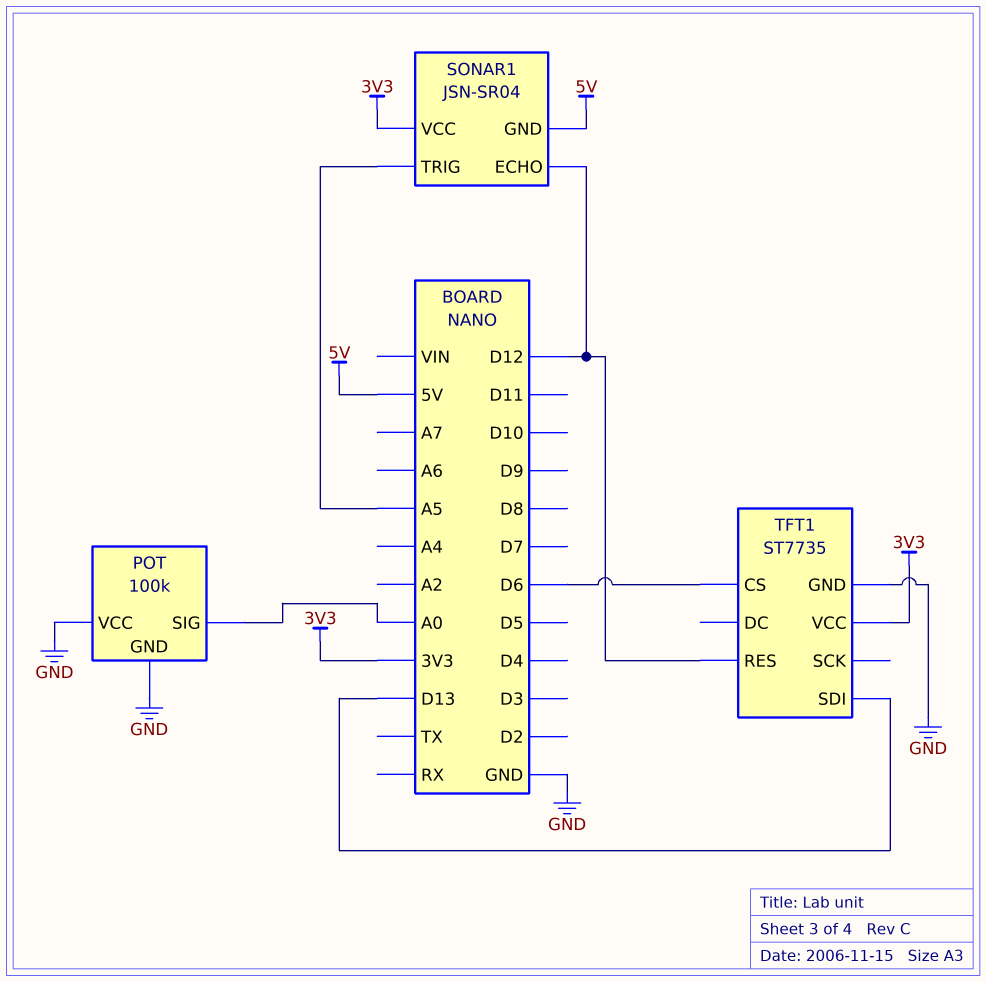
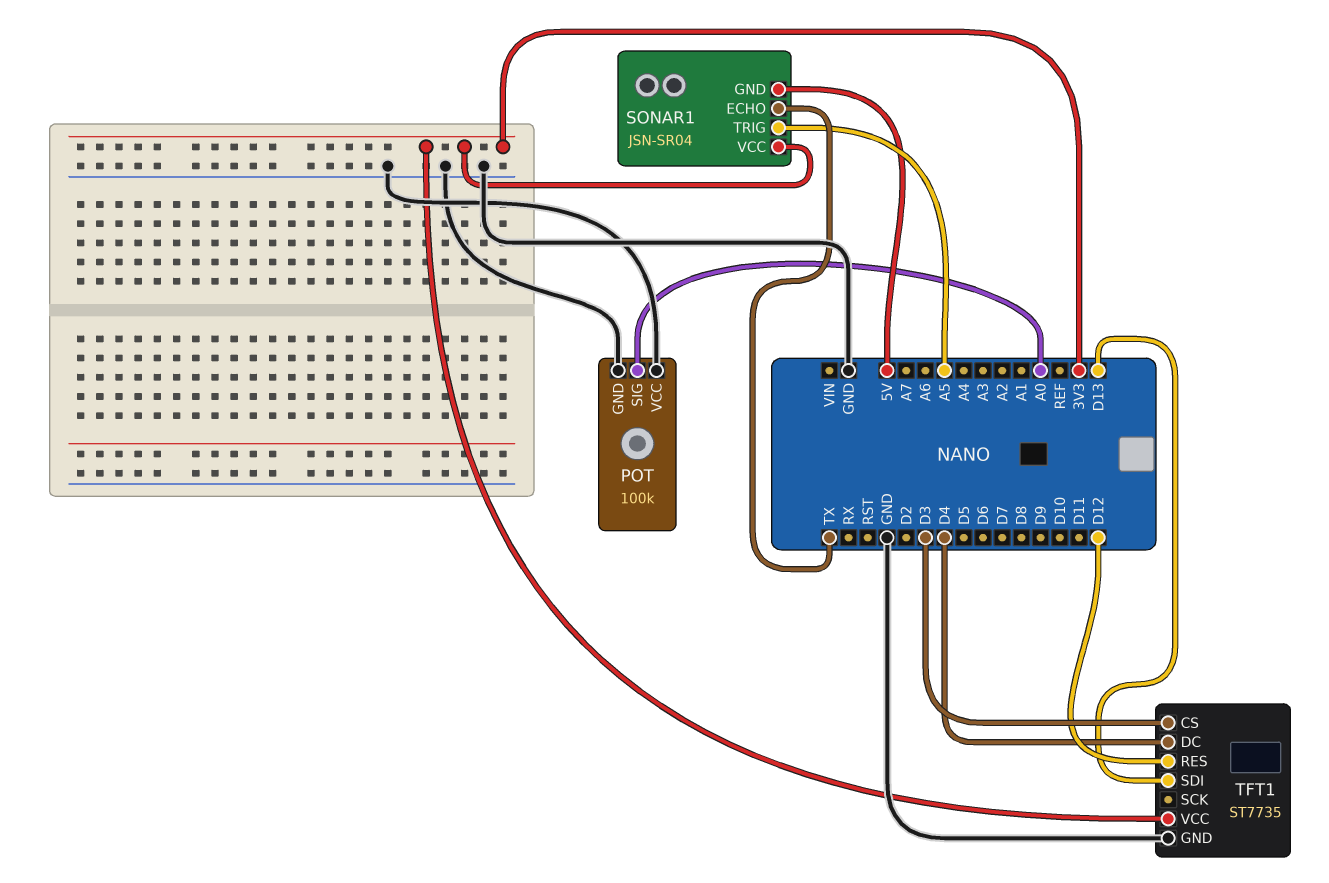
SONAR1 pin ECHO: D12 -> TX
TFT1 pin CS: D6 -> D3
TFT1 pin DC: none -> D4

